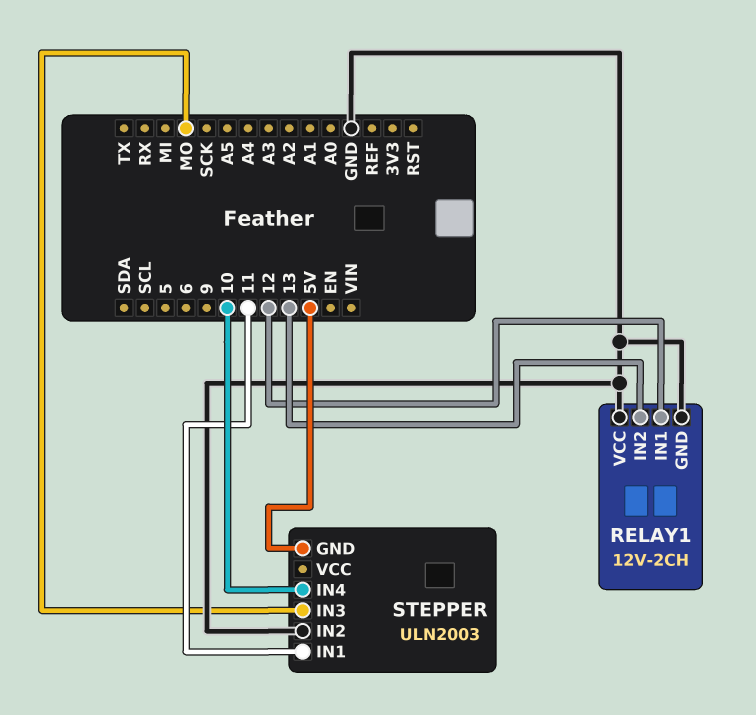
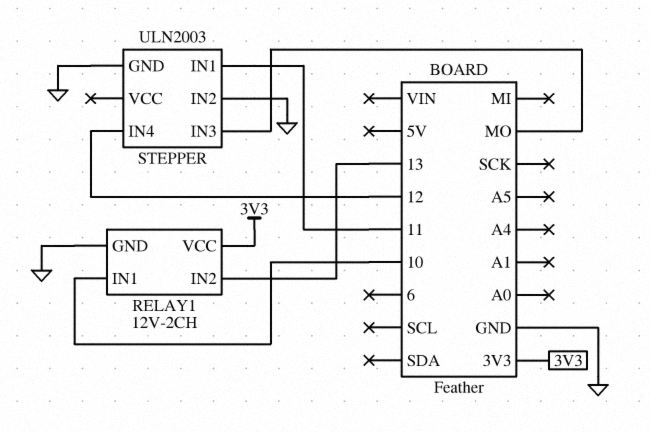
RELAY1 pin IN1: 12 -> 10
RELAY1 pin VCC: GND -> 3V3
STEPPER pin GND: 5V -> GND
STEPPER pin IN4: 10 -> 12

